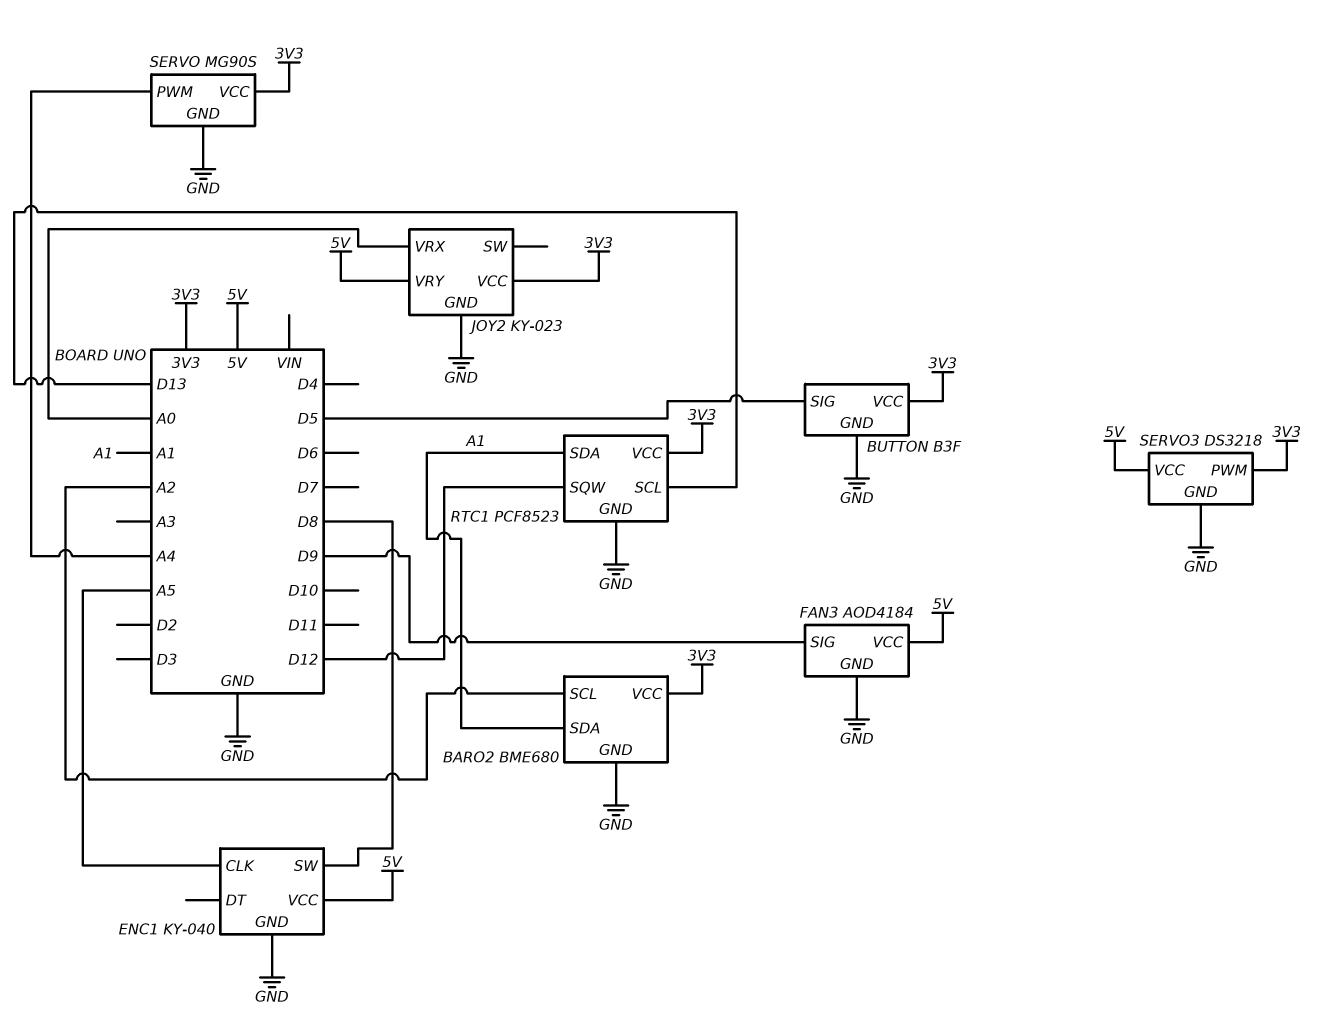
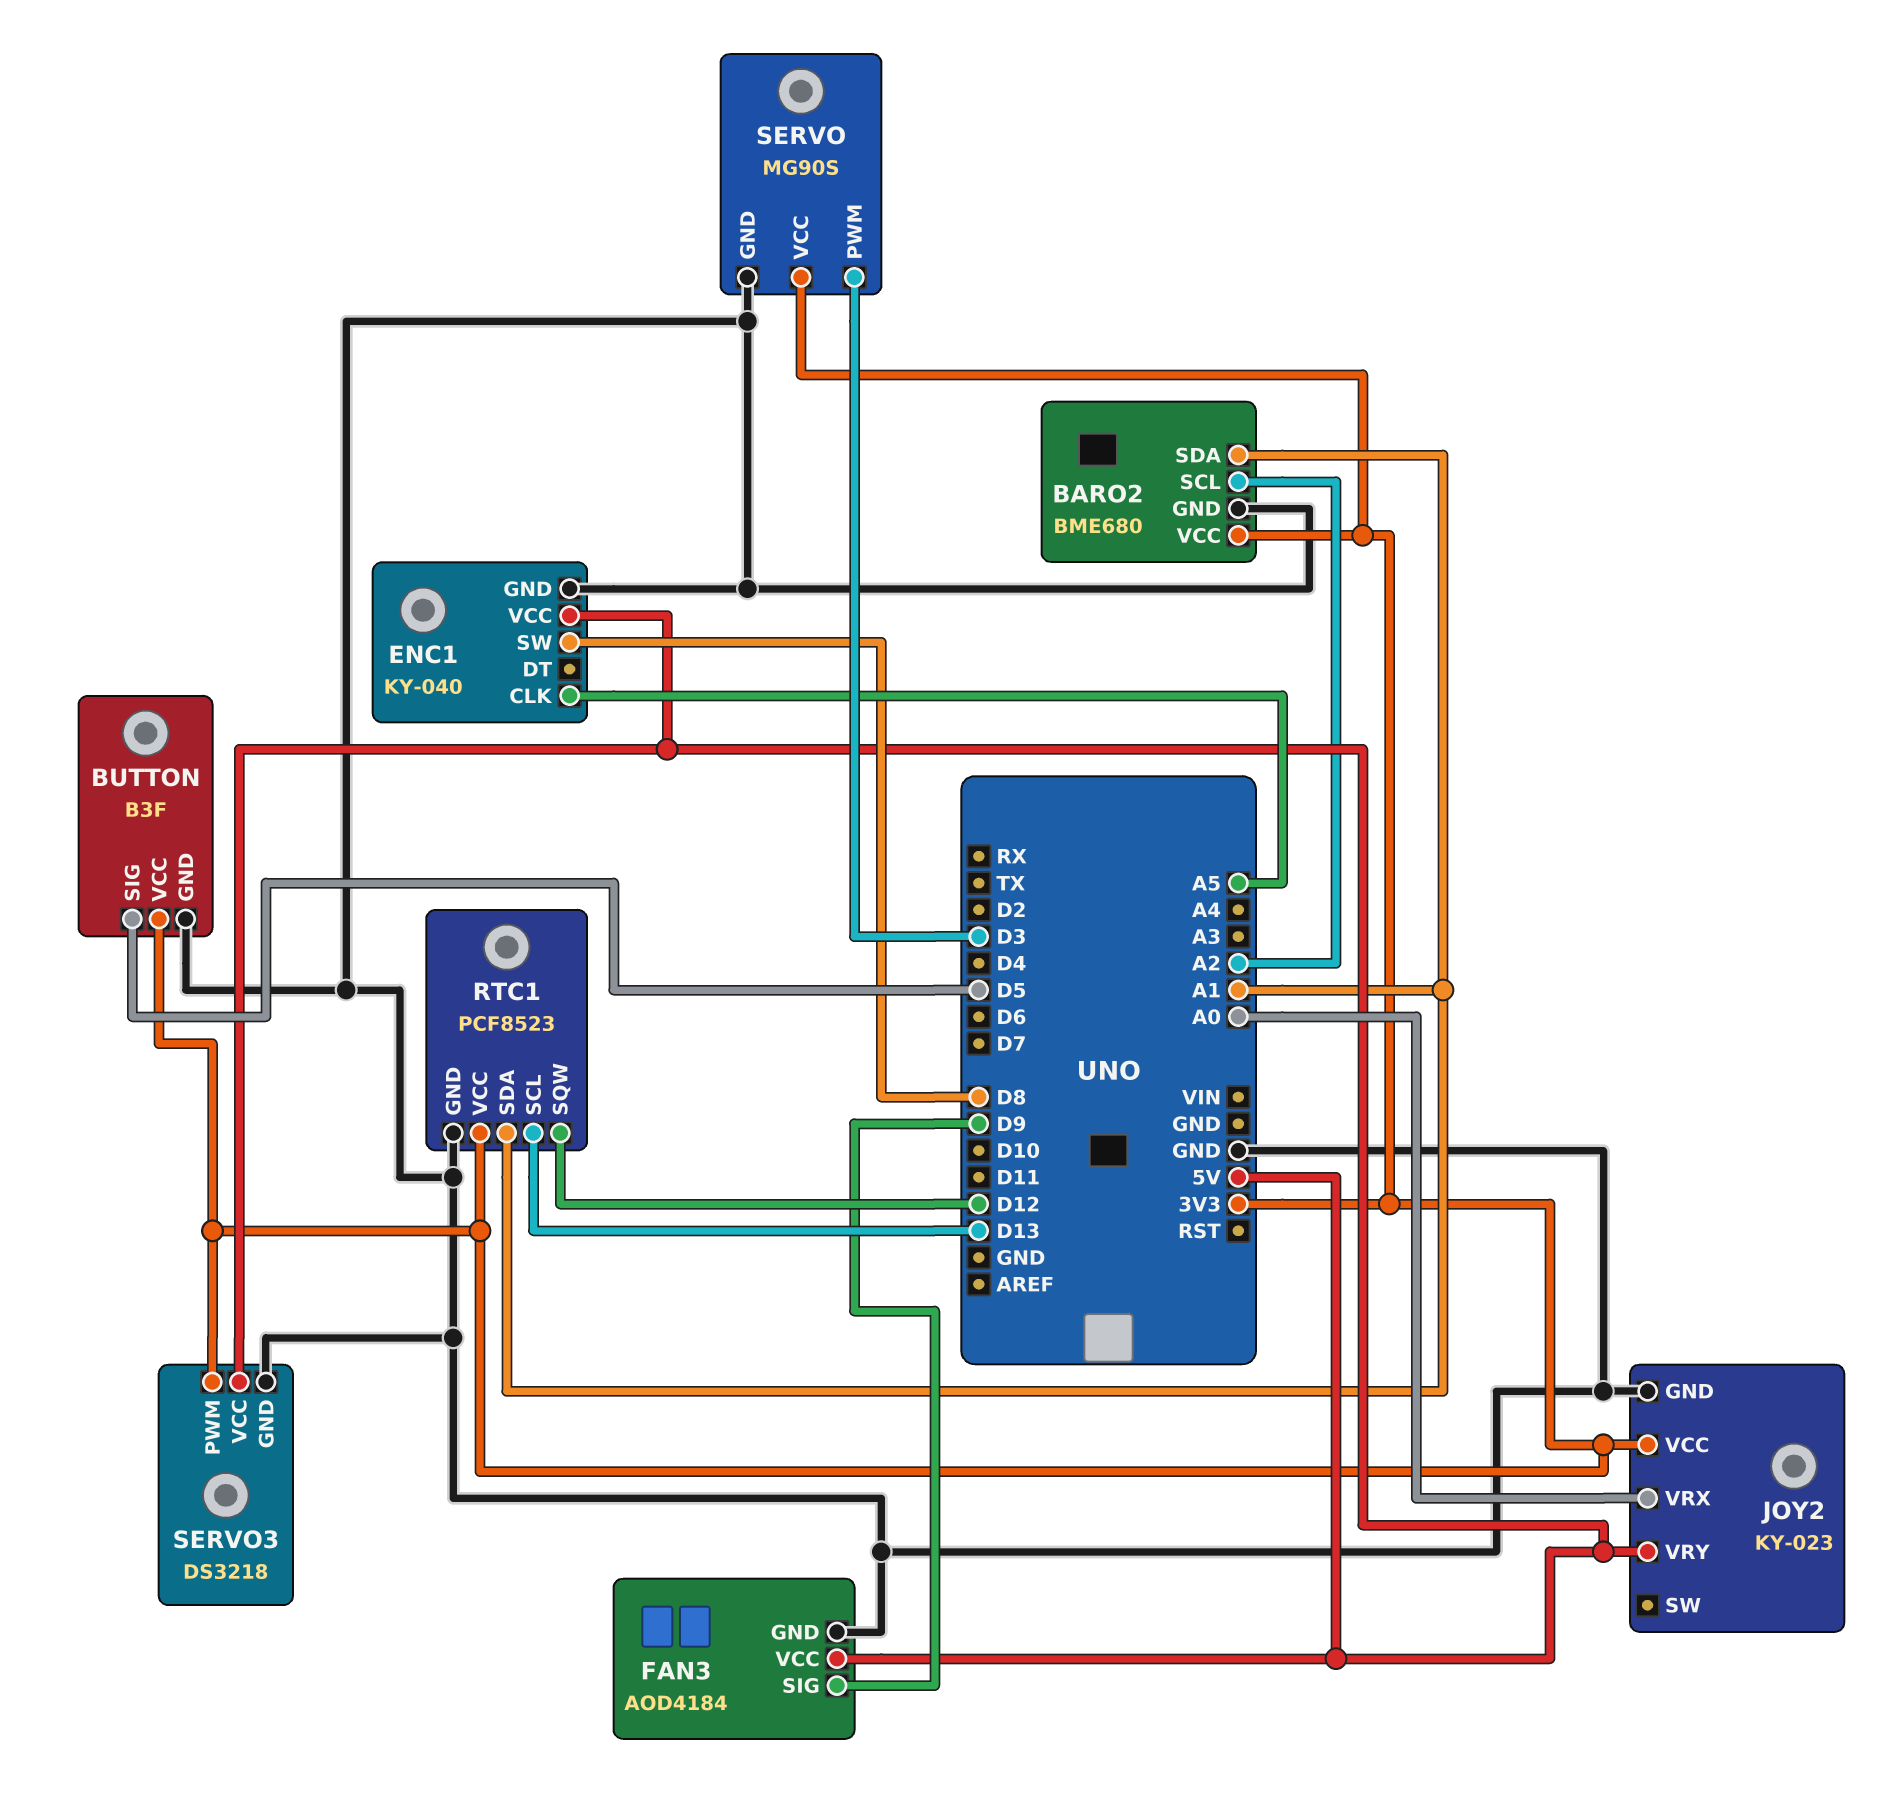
SERVO pin PWM: A4 -> D3

